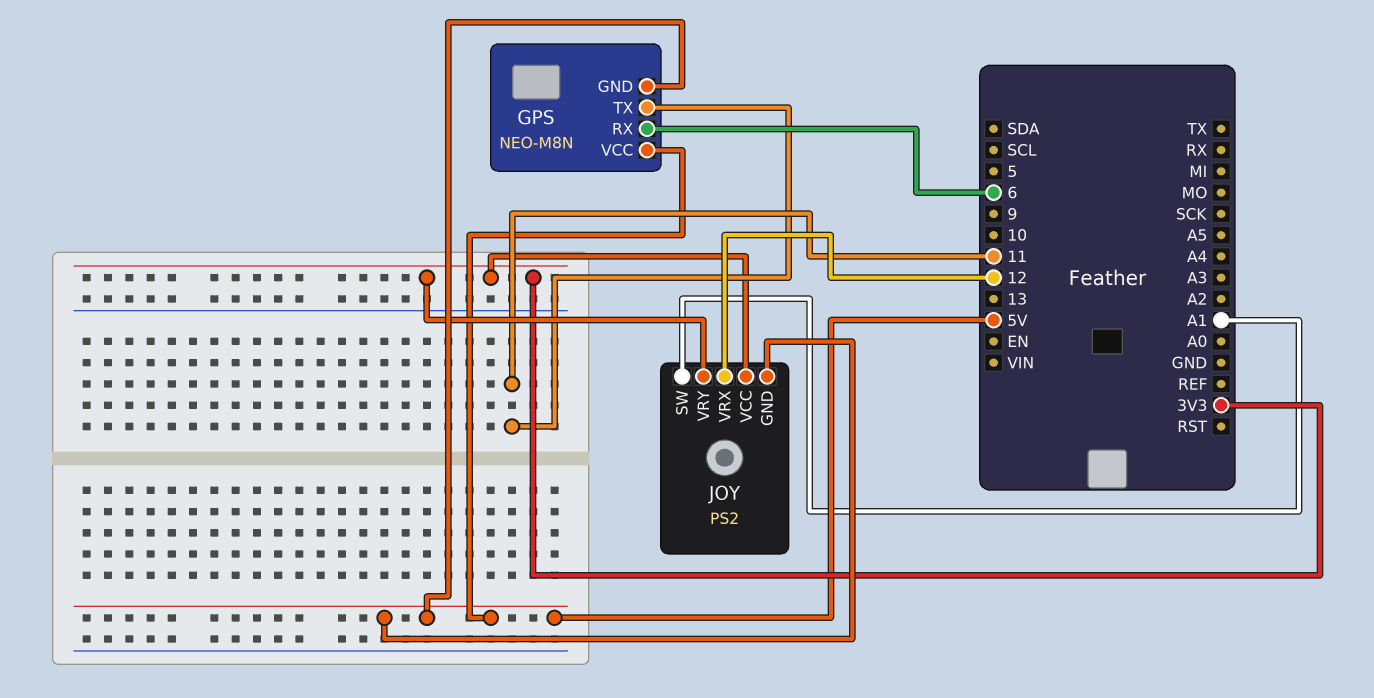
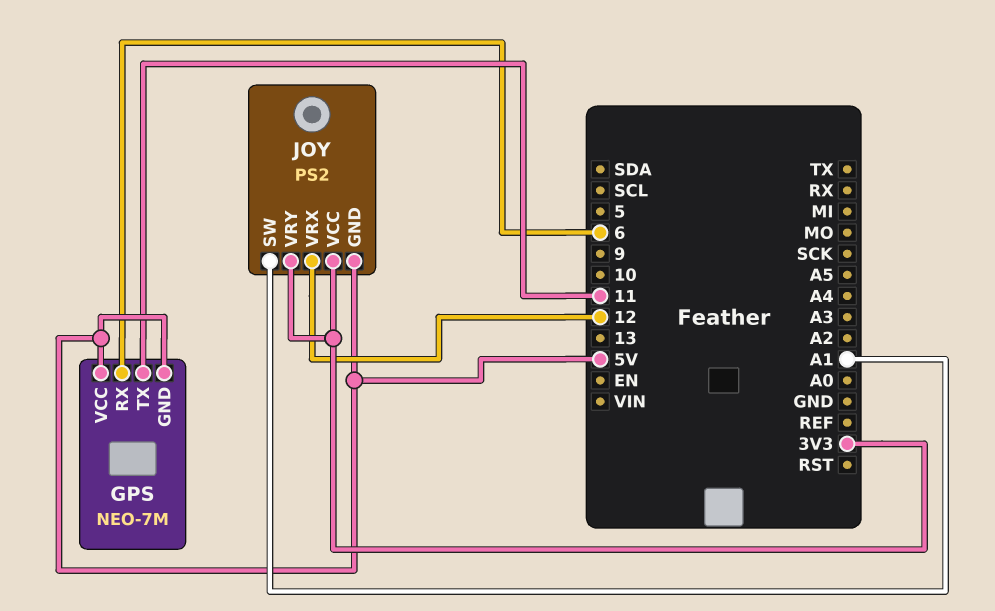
GPS: NEO-M8N -> NEO-7M

